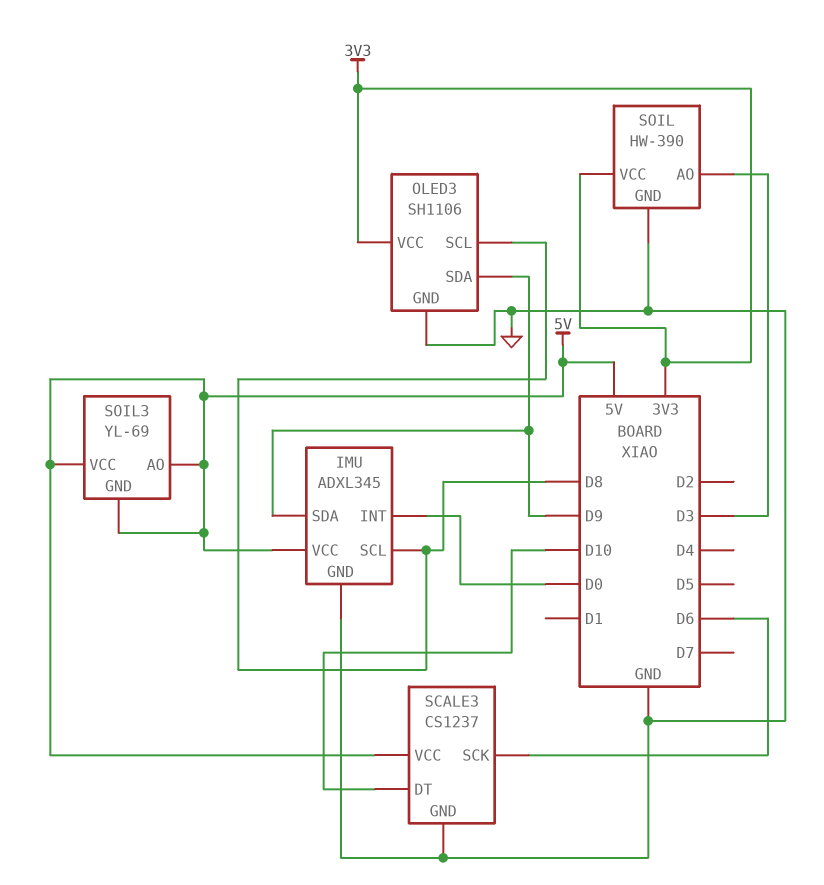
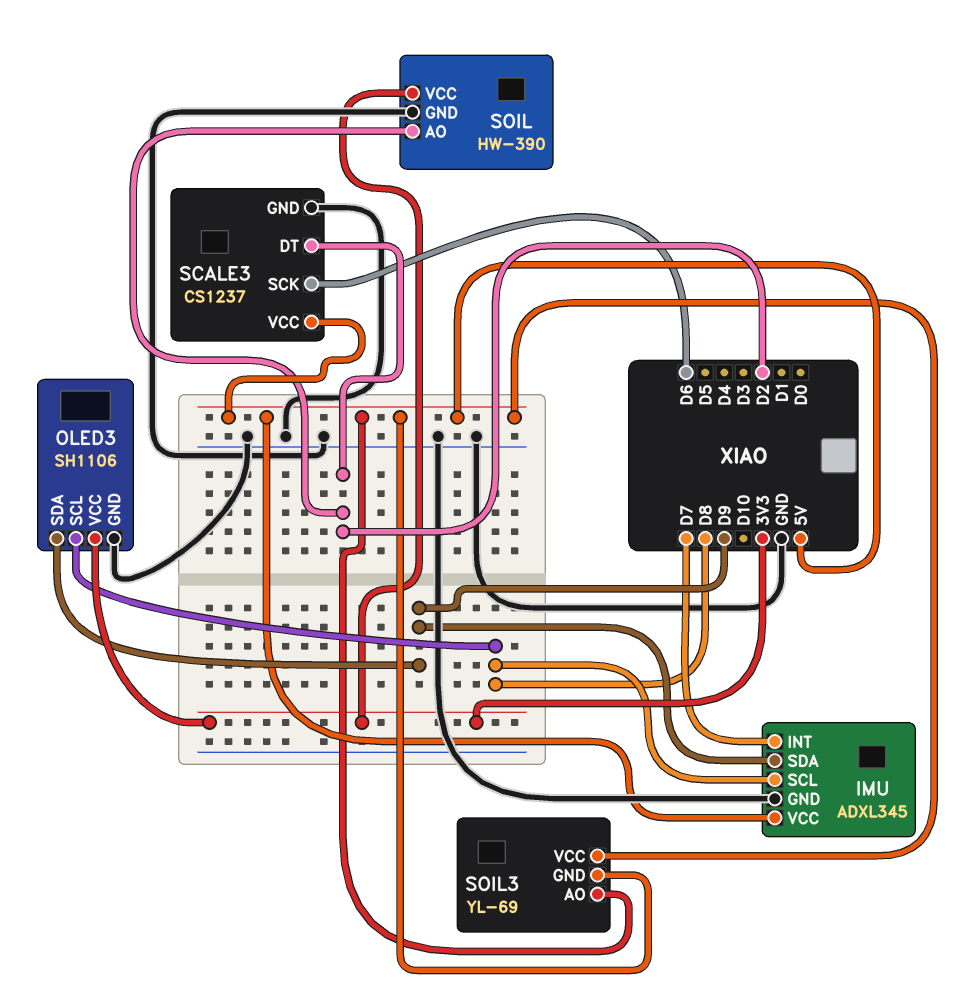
IMU pin INT: D0 -> D7
SCALE3 pin DT: D10 -> D2
SOIL pin AO: D3 -> D2

